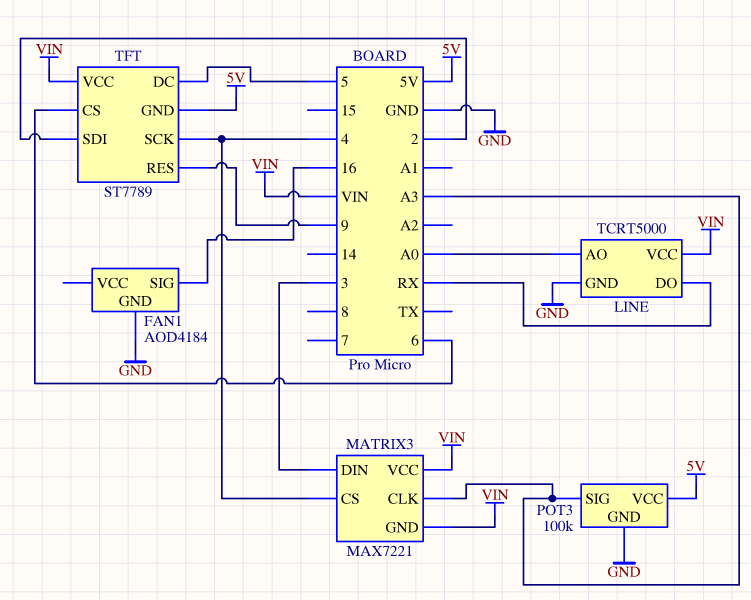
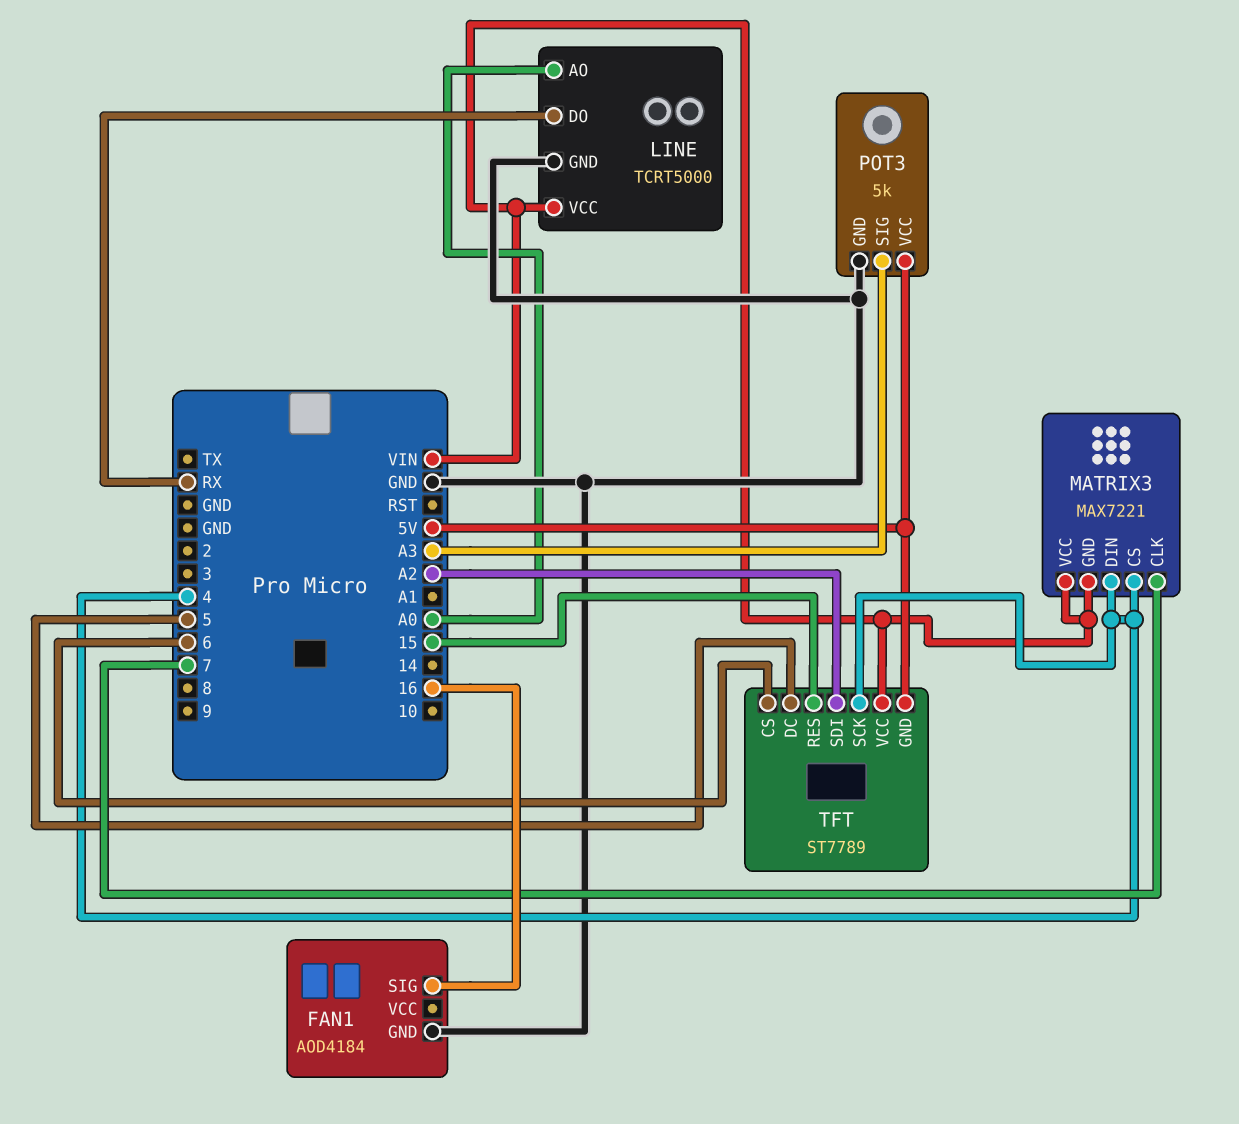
MATRIX3 pin CLK: A3 -> 7
MATRIX3 pin DIN: 3 -> 4
POT3: 100k -> 5k
TFT pin RES: 9 -> 15
TFT pin SDI: 2 -> A2

